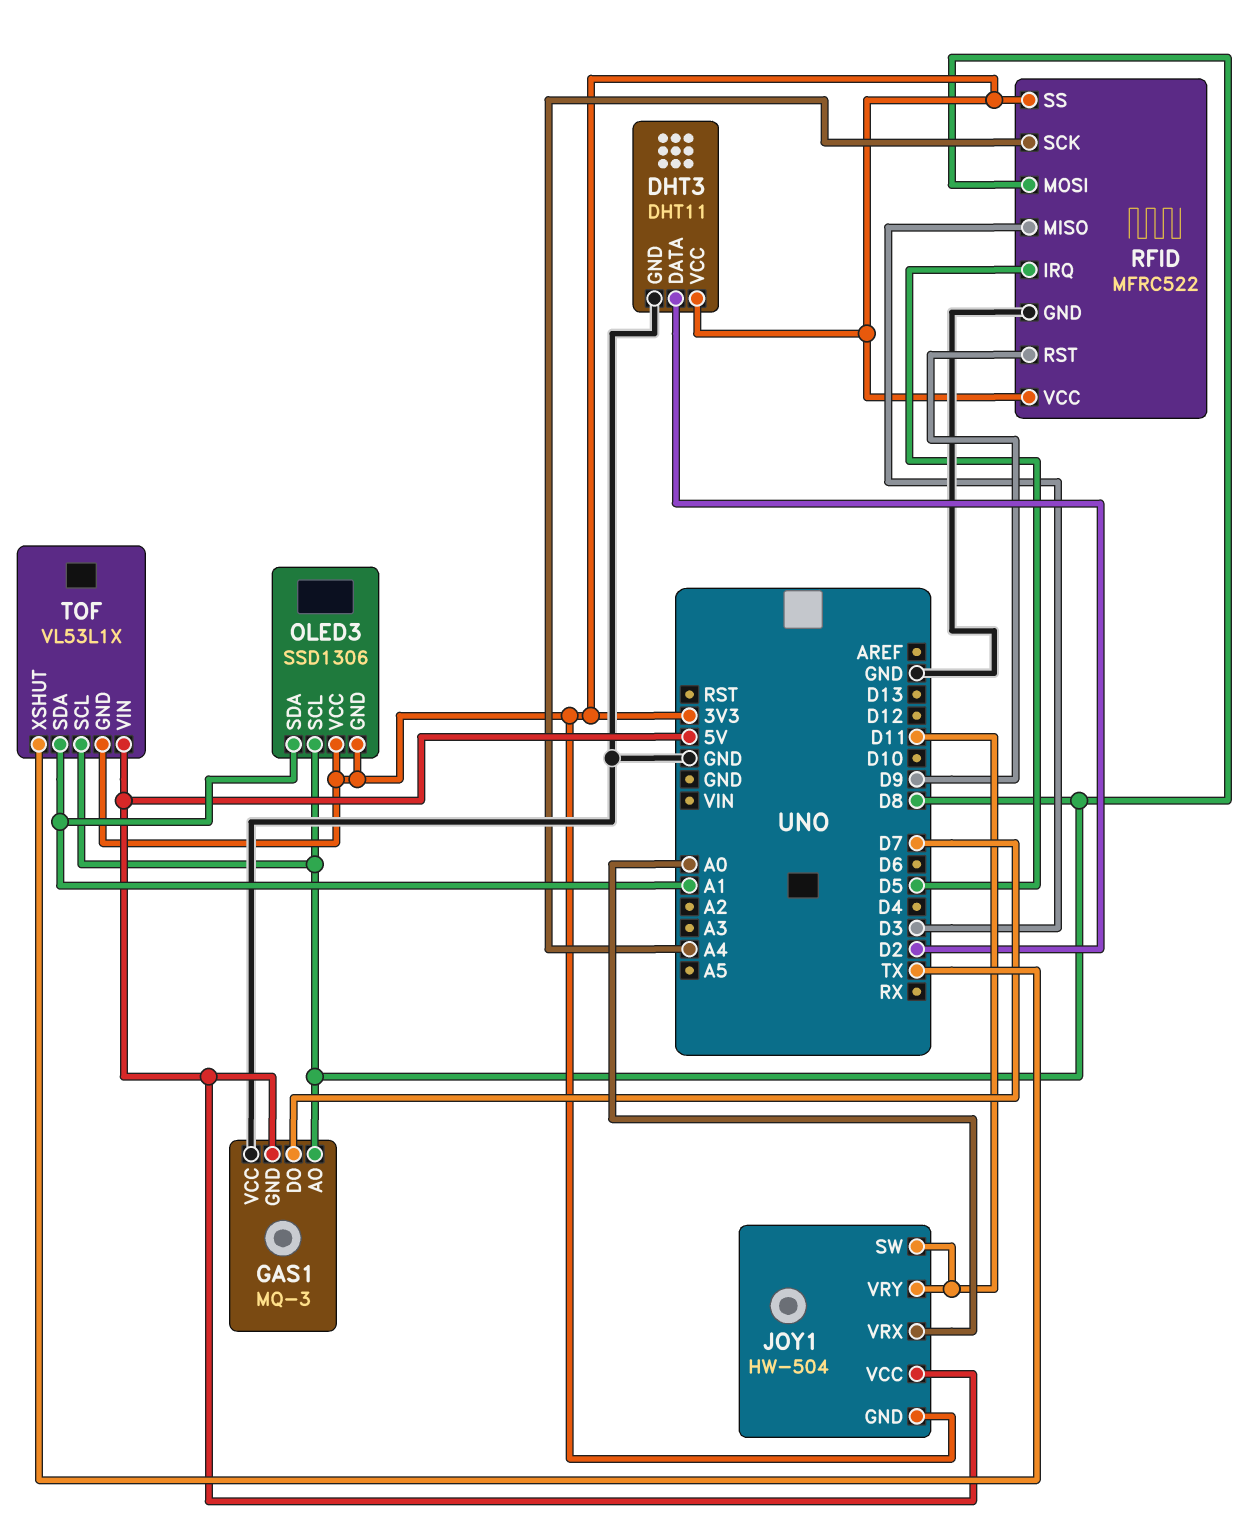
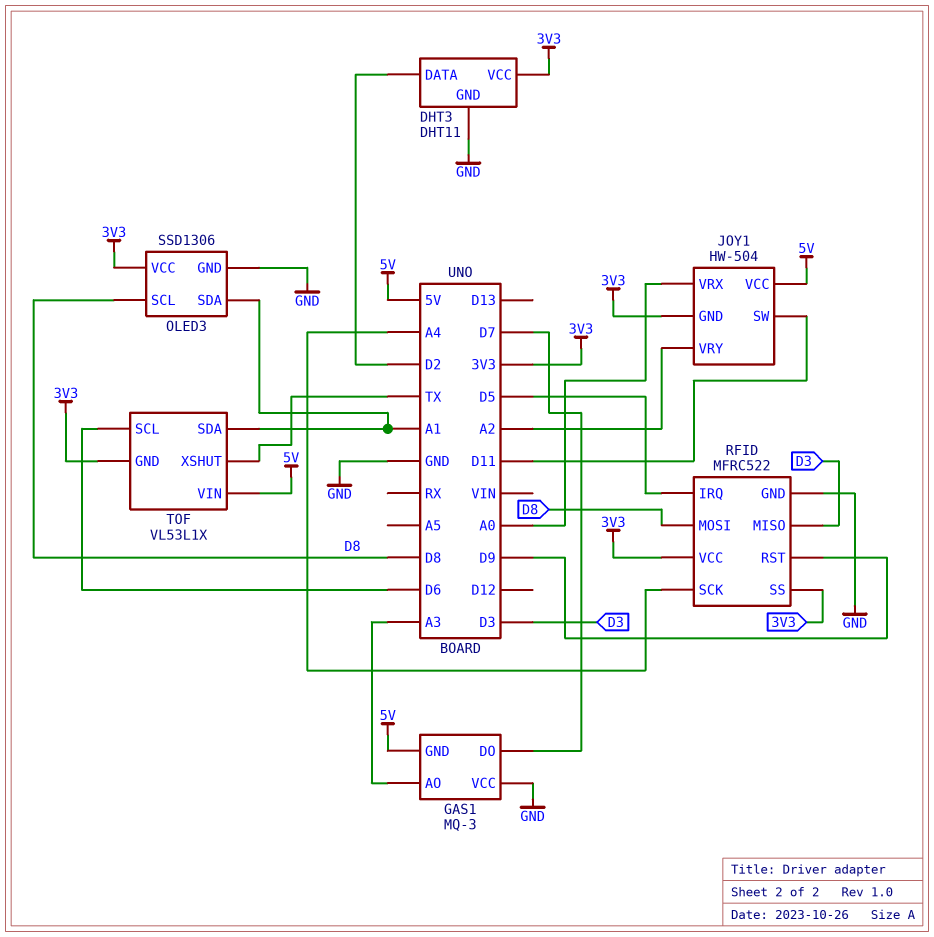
GAS1 pin AO: D8 -> A3
JOY1 pin VRY: D11 -> A2
OLED3 pin GND: 3V3 -> GND
TOF pin SCL: D8 -> D6

